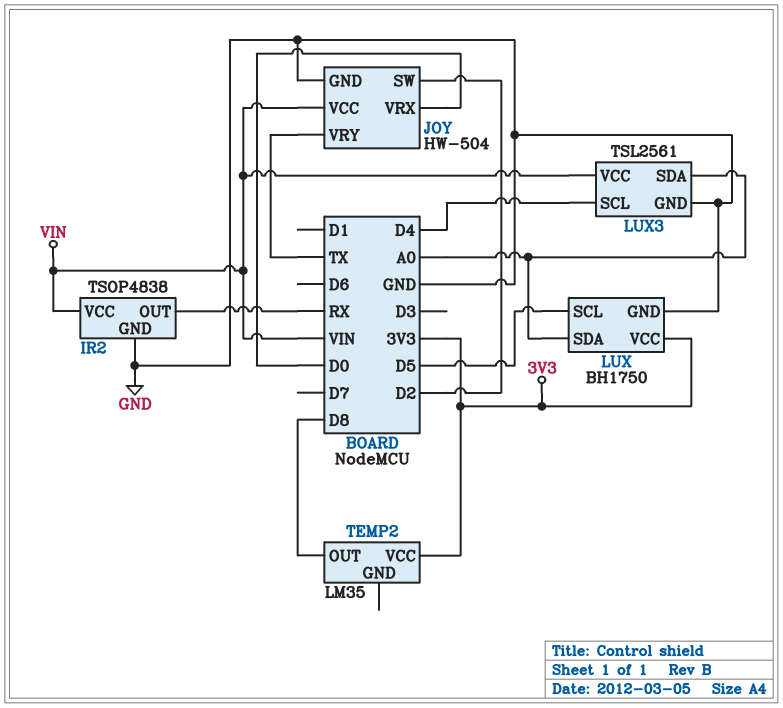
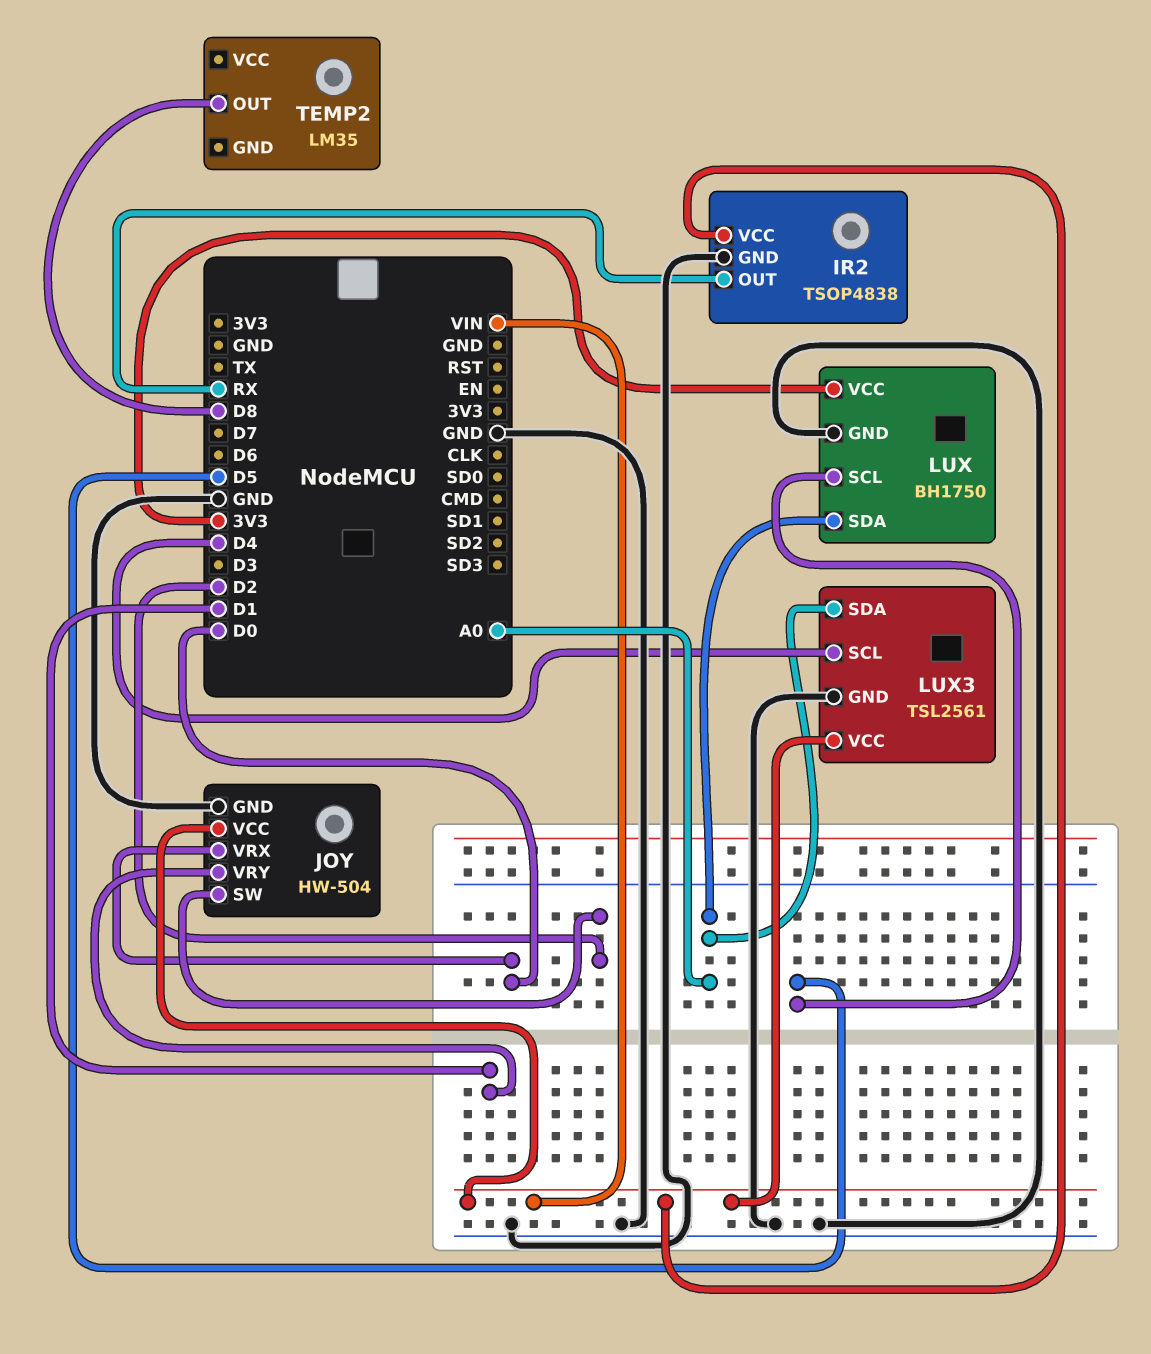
JOY pin VRY: TX -> D1
TEMP2 pin VCC: 3V3 -> none

